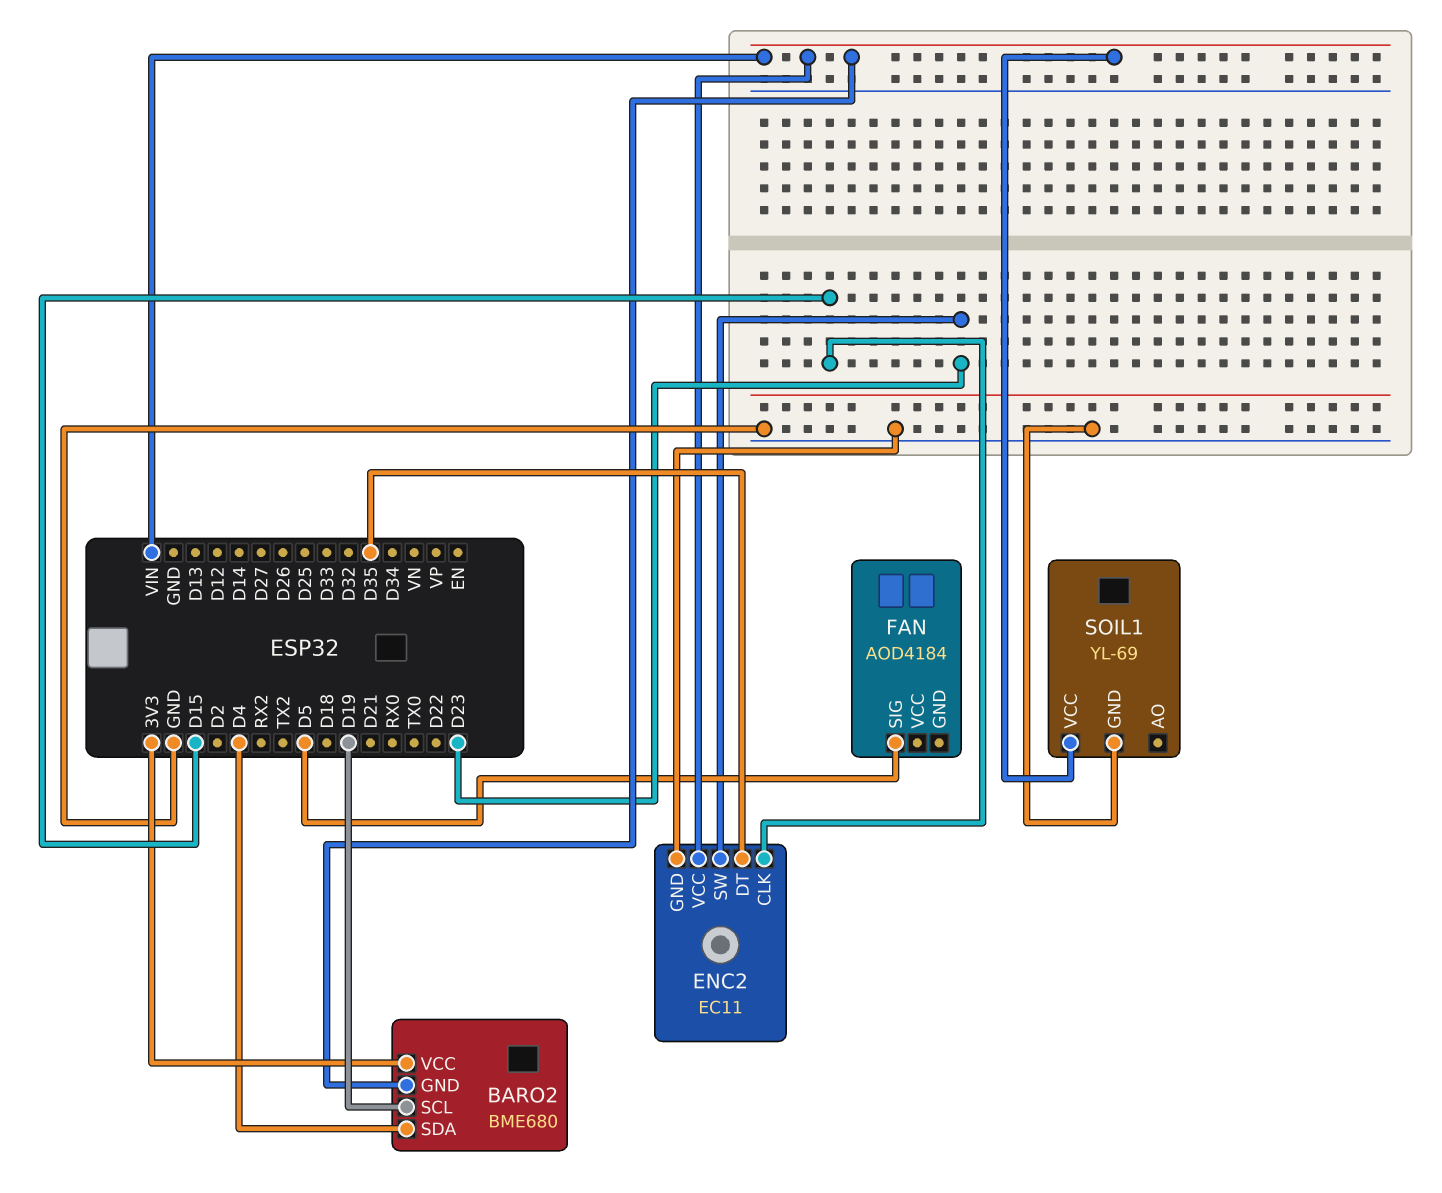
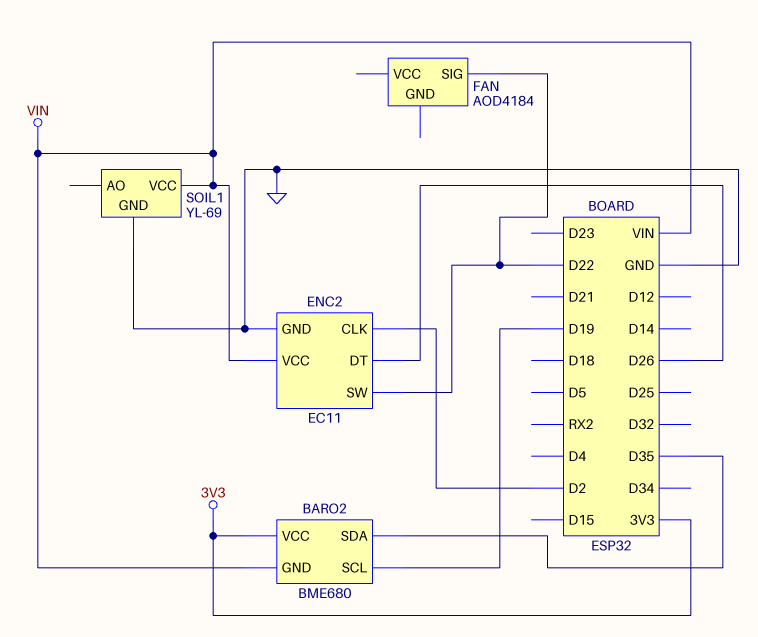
BARO2 pin SDA: D4 -> D35
ENC2 pin CLK: D15 -> D2
ENC2 pin DT: D35 -> D26
ENC2 pin SW: D23 -> D22
FAN pin SIG: D5 -> D22

